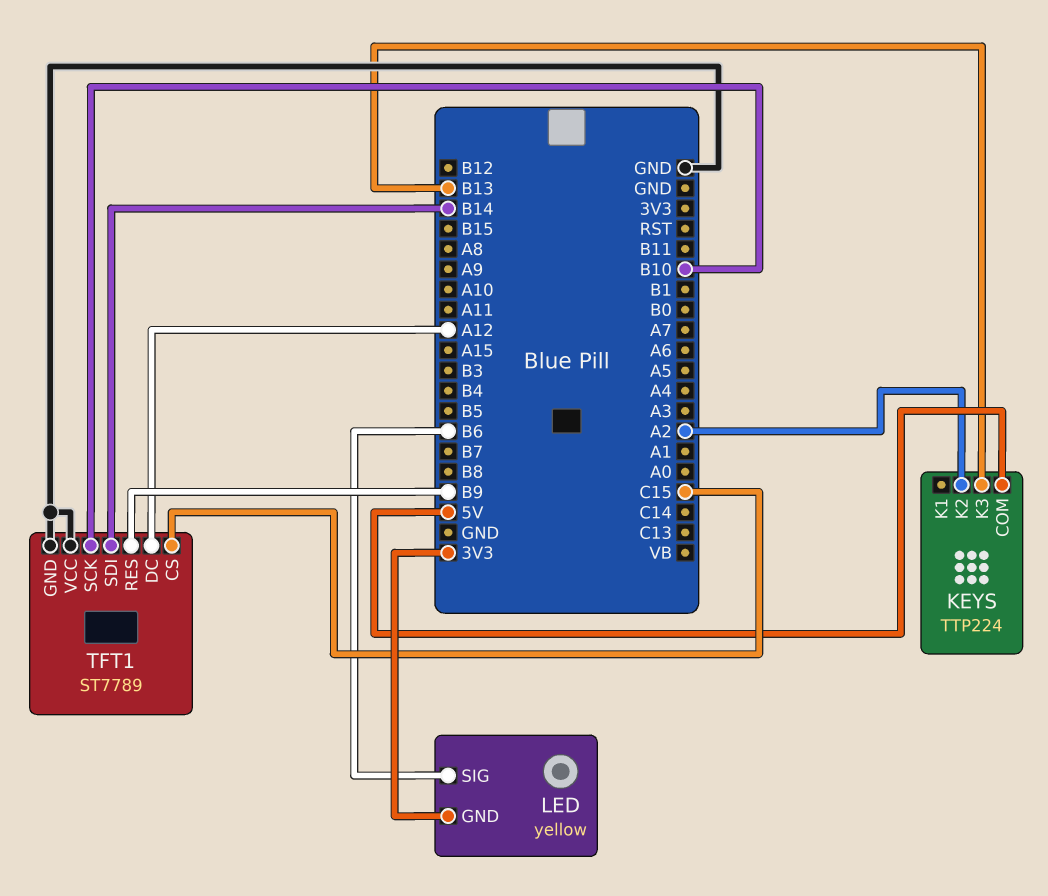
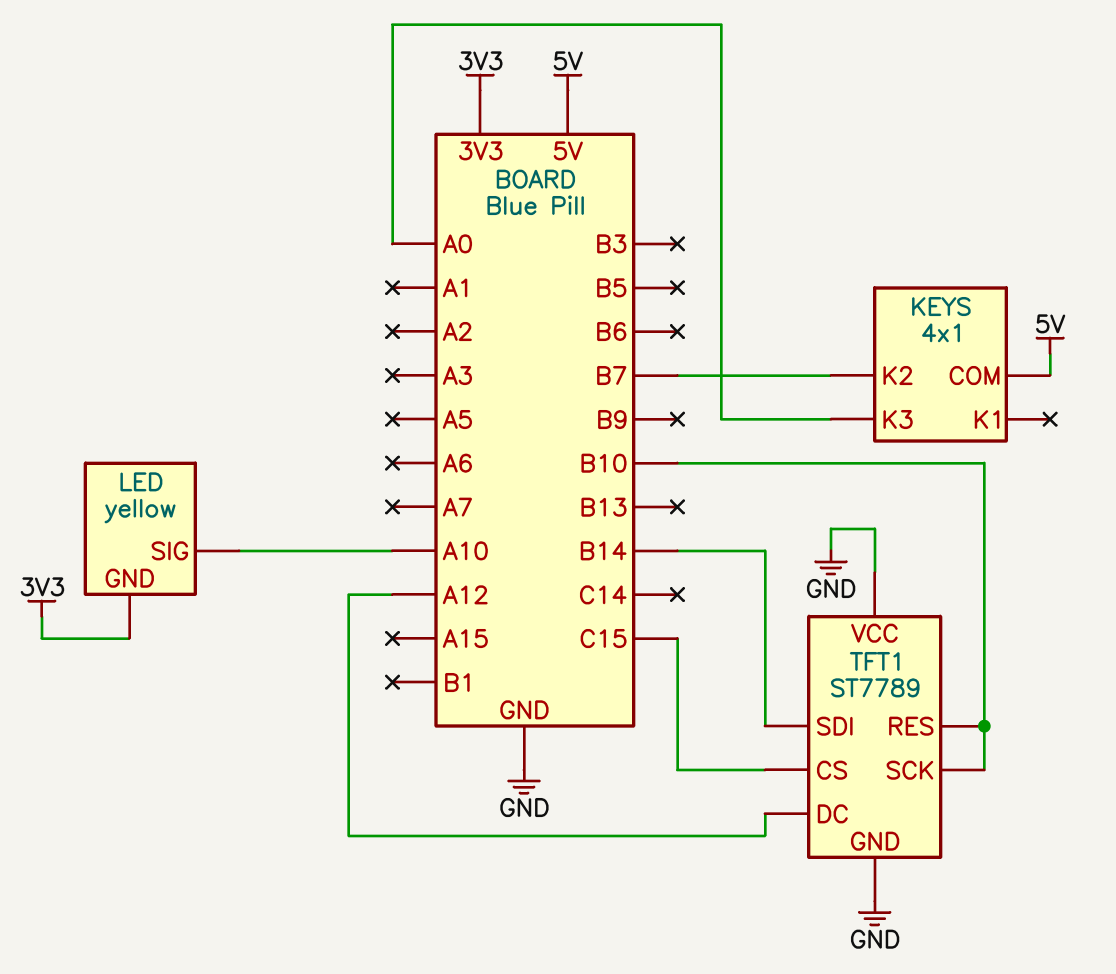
KEYS: TTP224 -> 4x1
KEYS pin K2: A2 -> B7
KEYS pin K3: B13 -> A0
LED pin SIG: B6 -> A10
TFT1 pin RES: B9 -> B10

